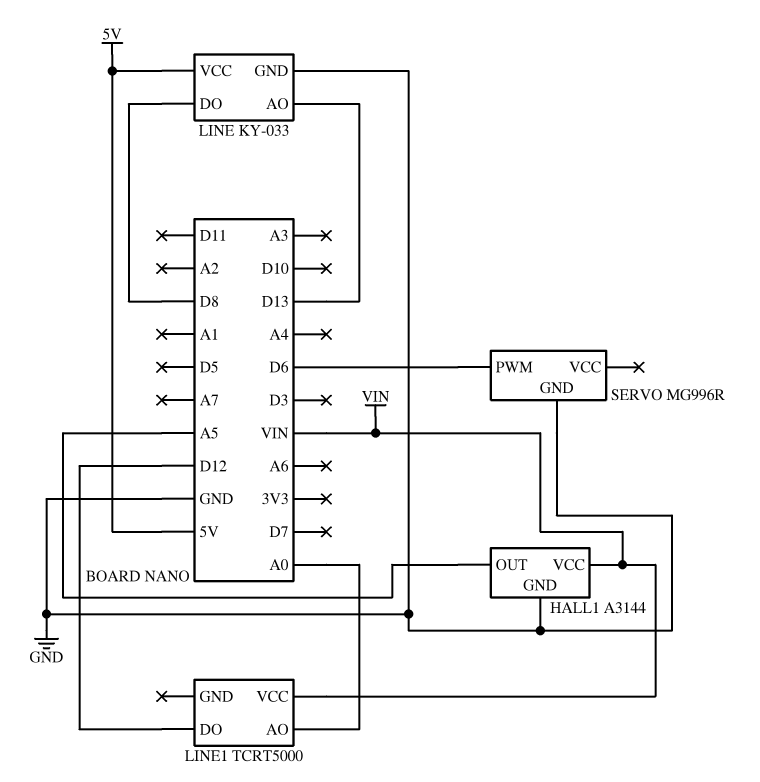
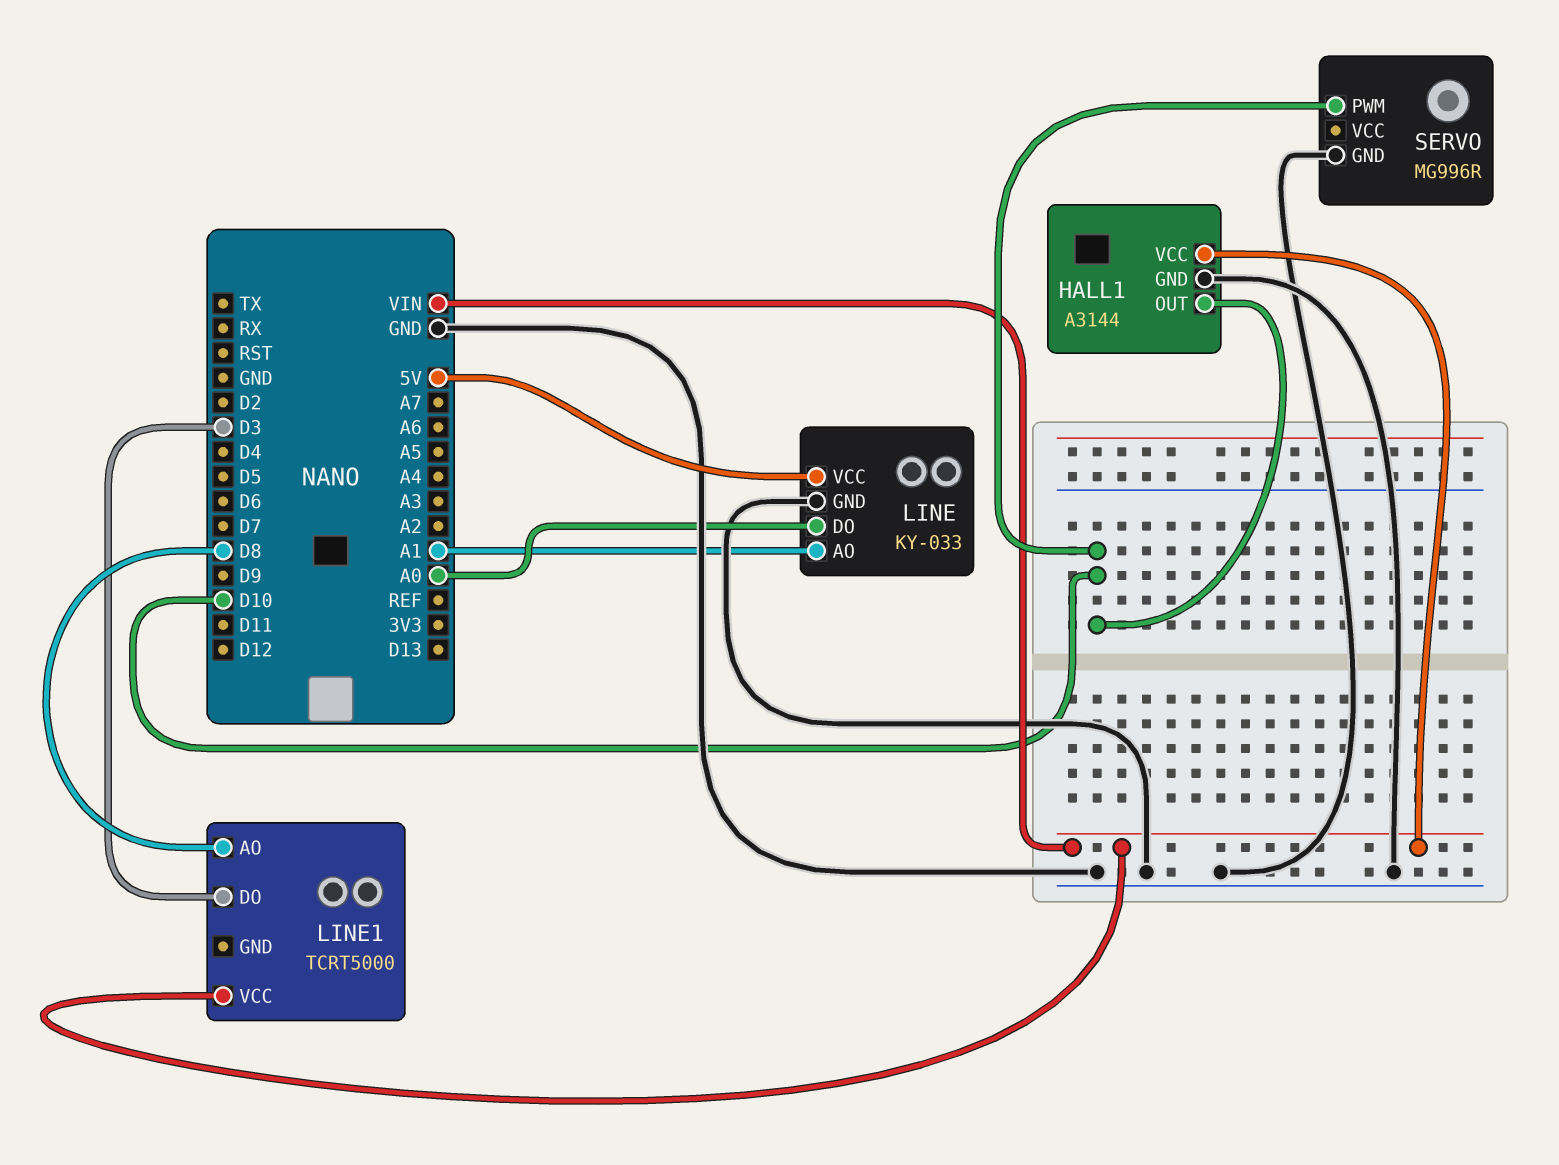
HALL1 pin OUT: A5 -> D10
LINE pin AO: D13 -> A1
LINE pin DO: D8 -> A0
LINE1 pin AO: A0 -> D8
LINE1 pin DO: D12 -> D3
SERVO pin PWM: D6 -> D10

